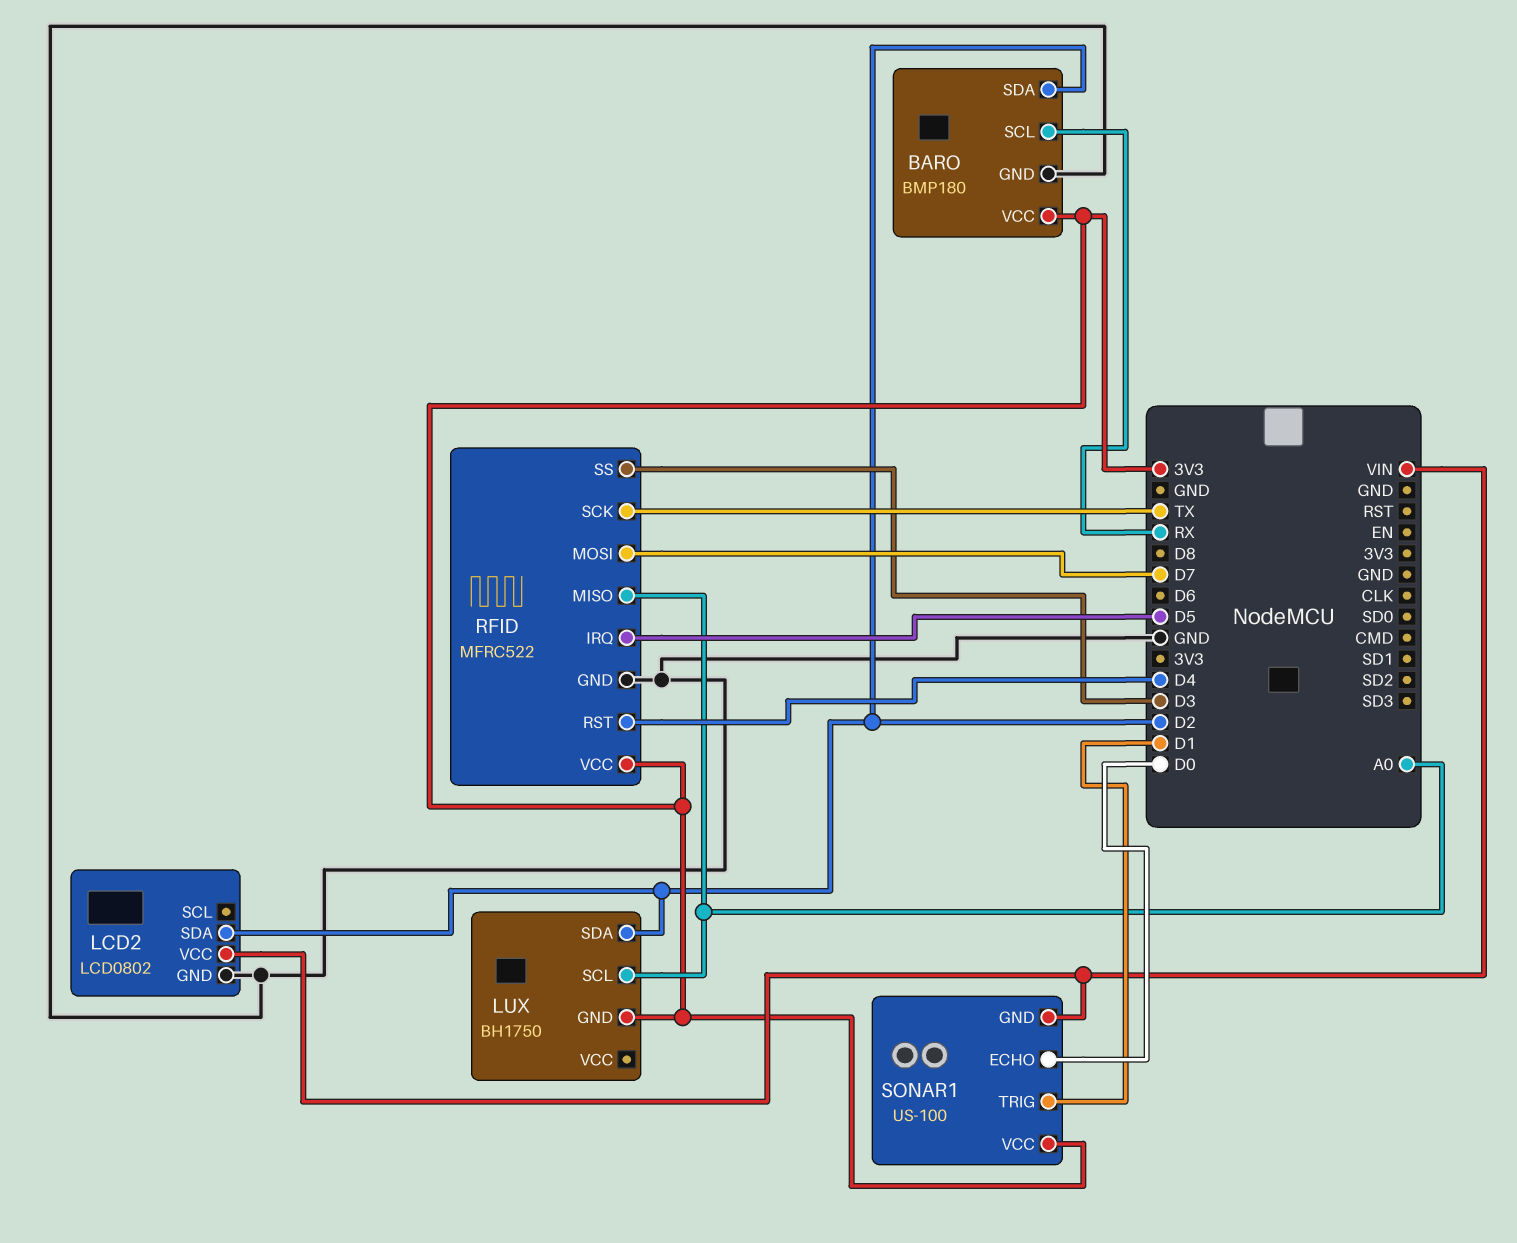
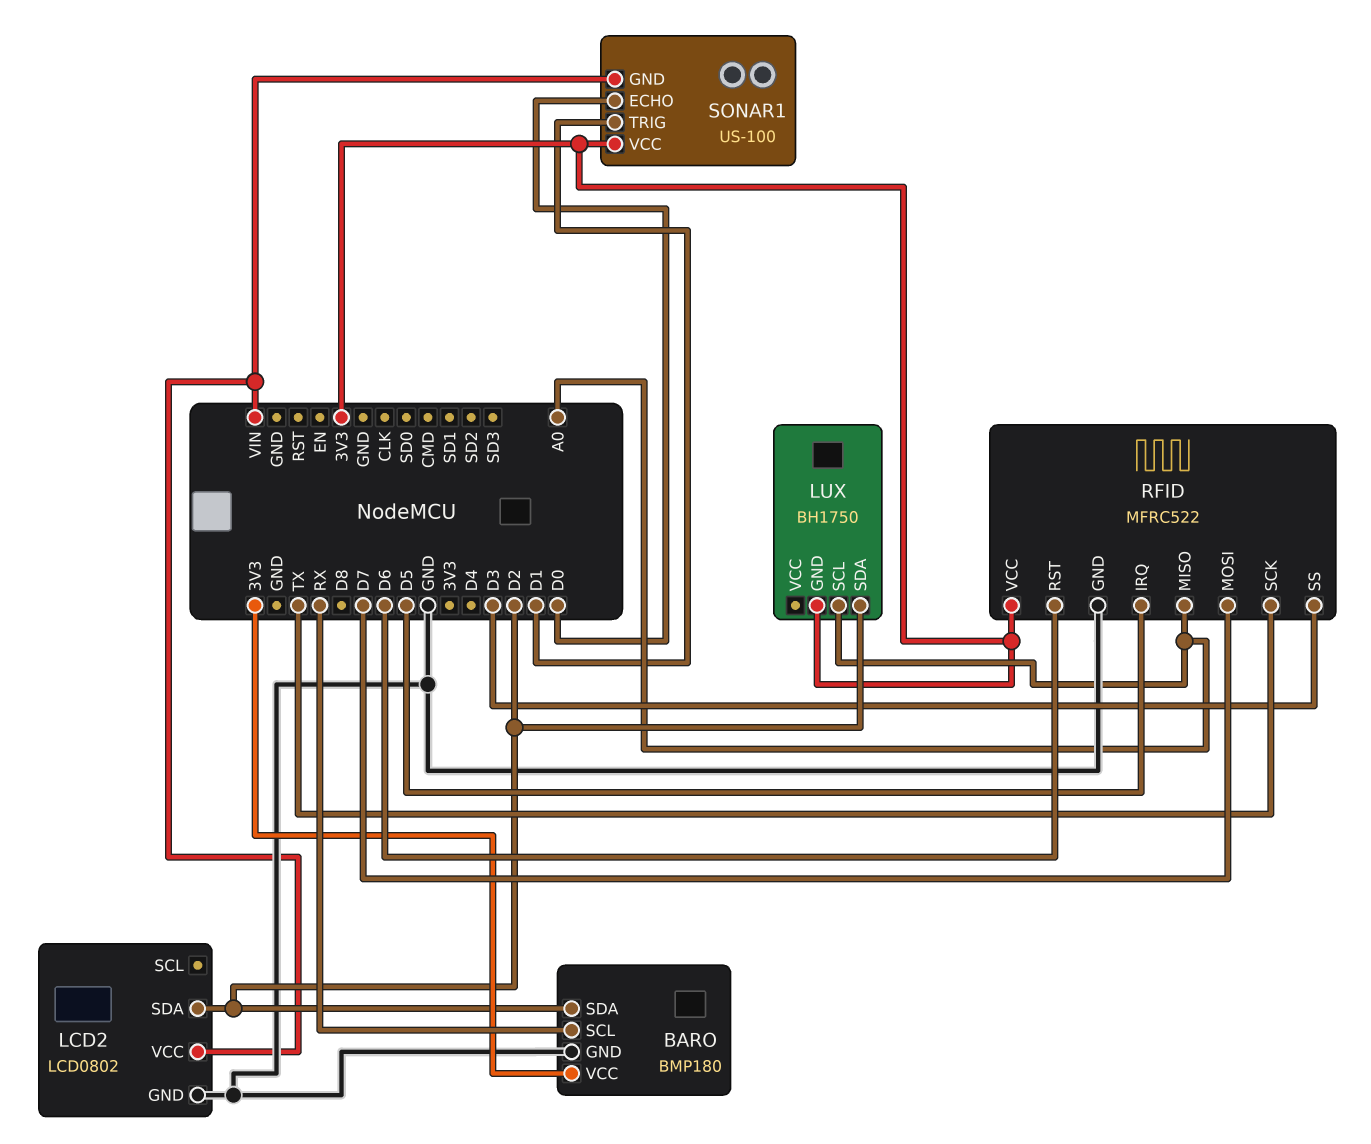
RFID pin RST: D4 -> D6

